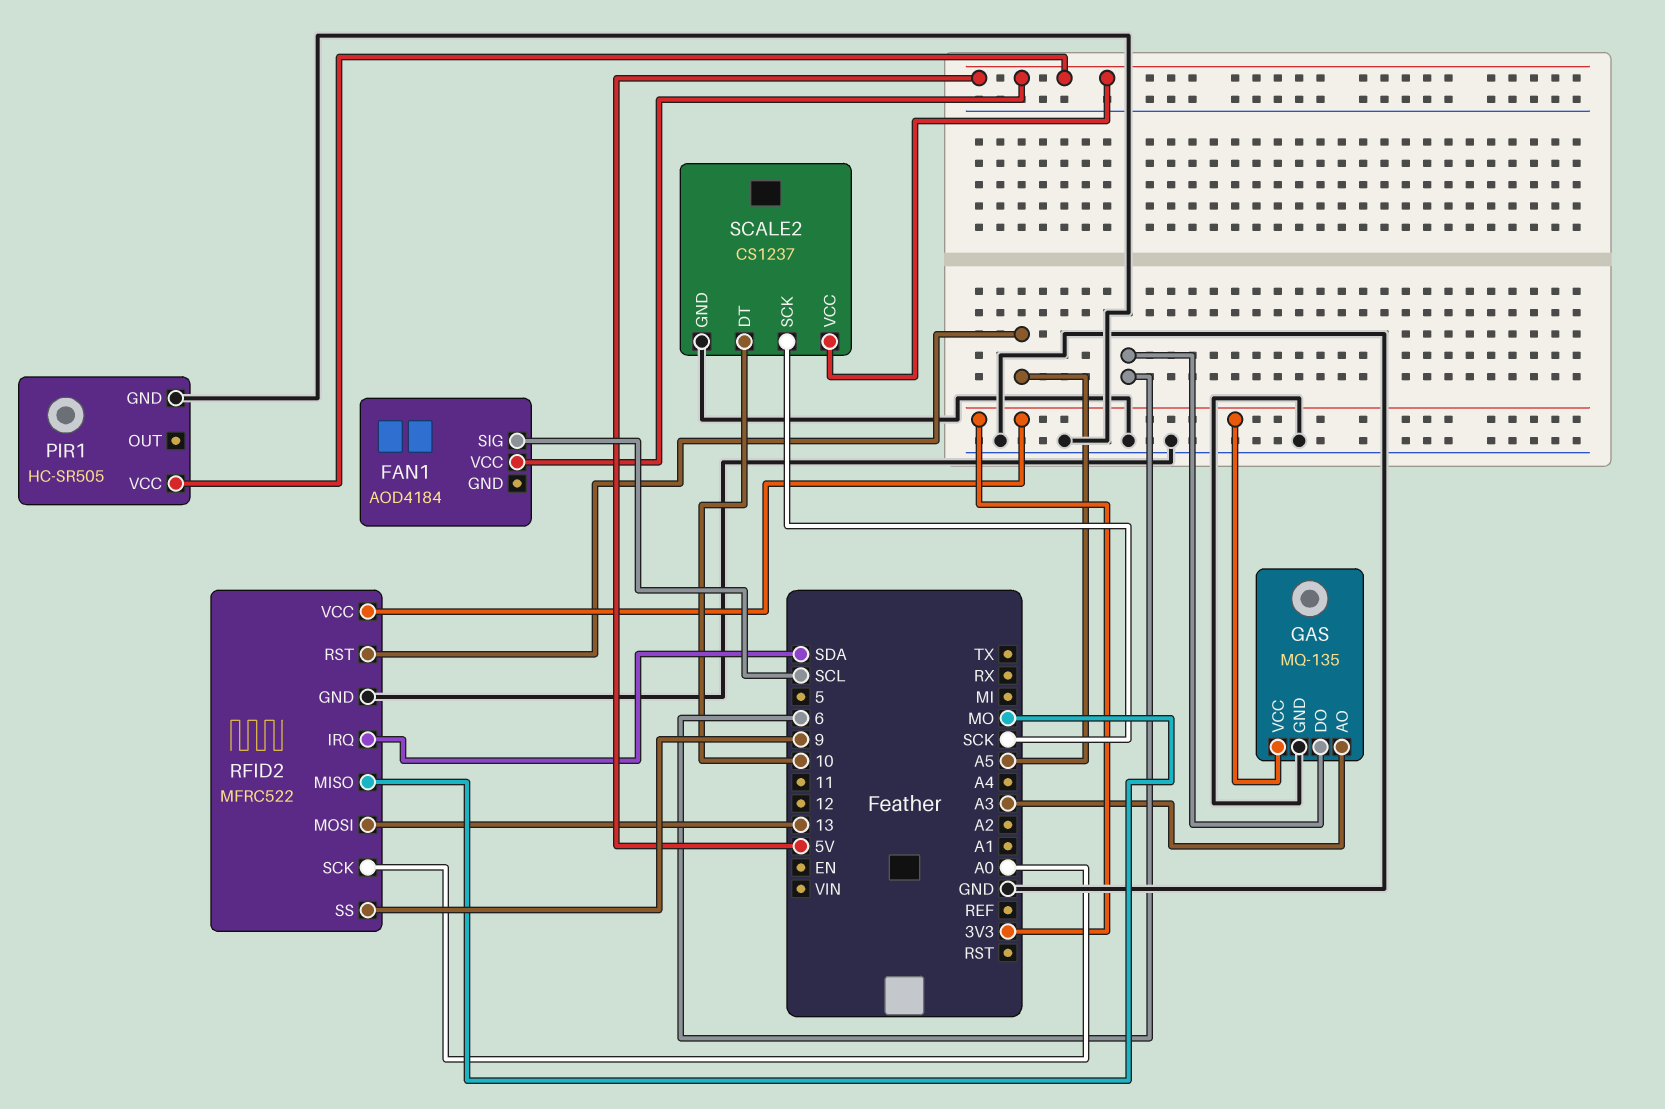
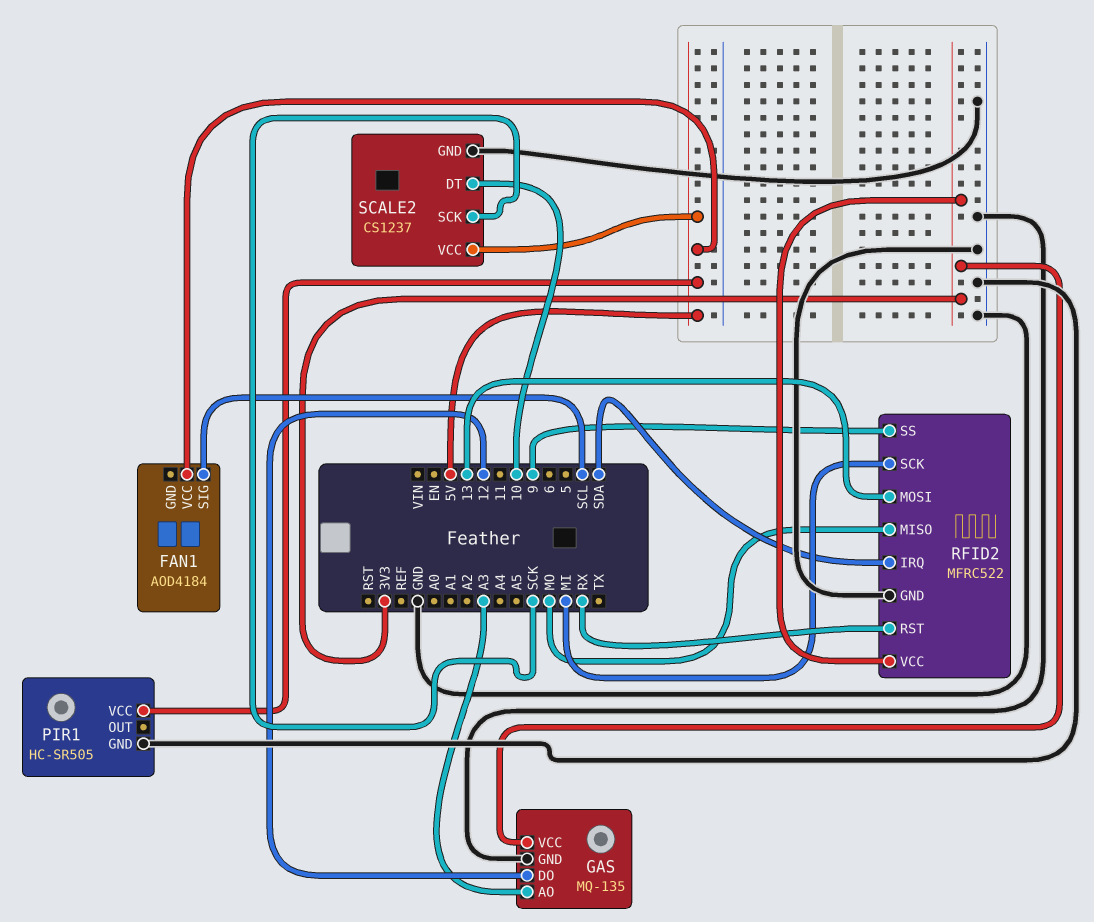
GAS pin DO: 6 -> 12
RFID2 pin RST: A5 -> RX
RFID2 pin SCK: A0 -> MI

